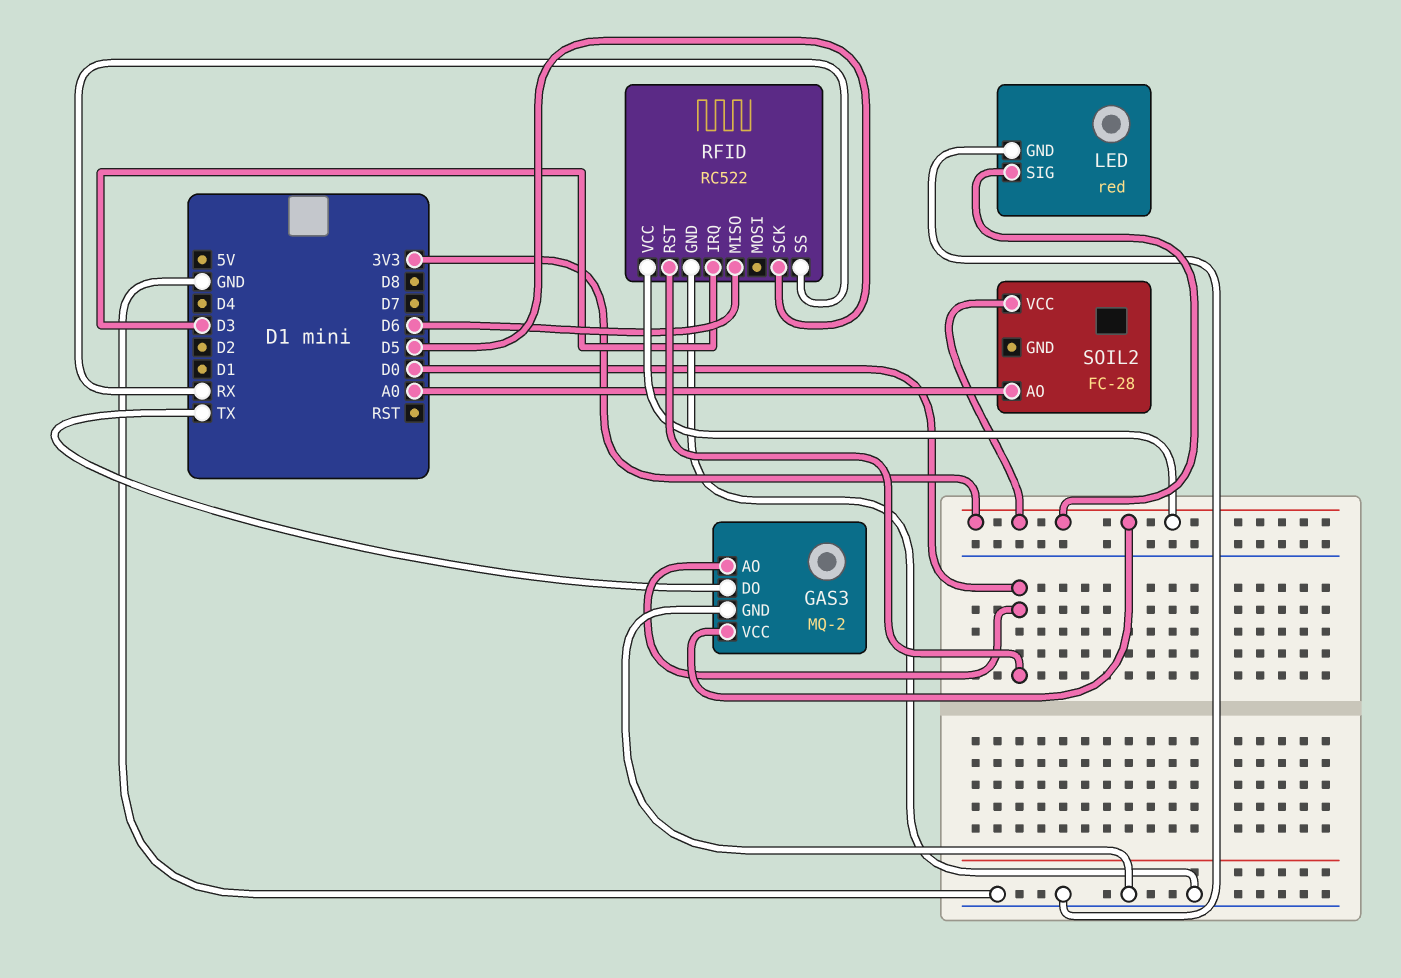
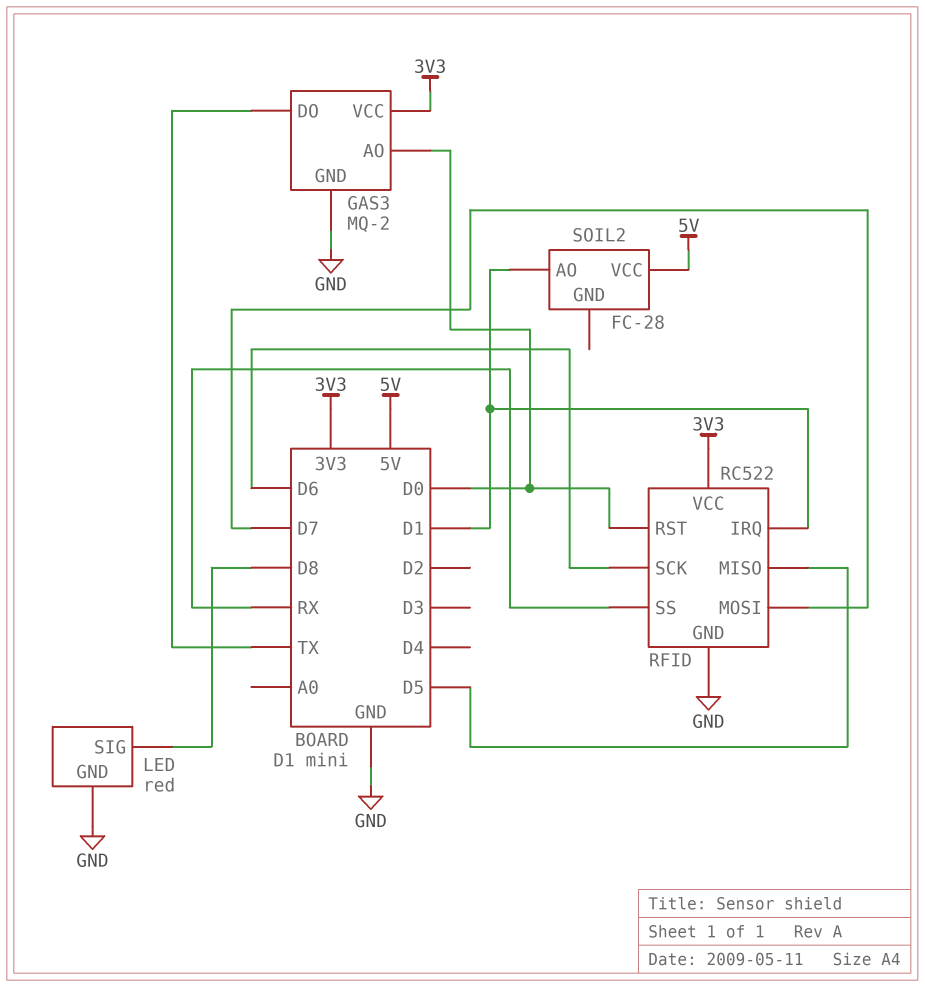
LED pin SIG: 3V3 -> D8
RFID pin IRQ: D3 -> D1
RFID pin MISO: D6 -> D5
RFID pin MOSI: none -> D7
RFID pin SCK: D5 -> D6
SOIL2 pin AO: A0 -> D1
SOIL2 pin VCC: 3V3 -> 5V

